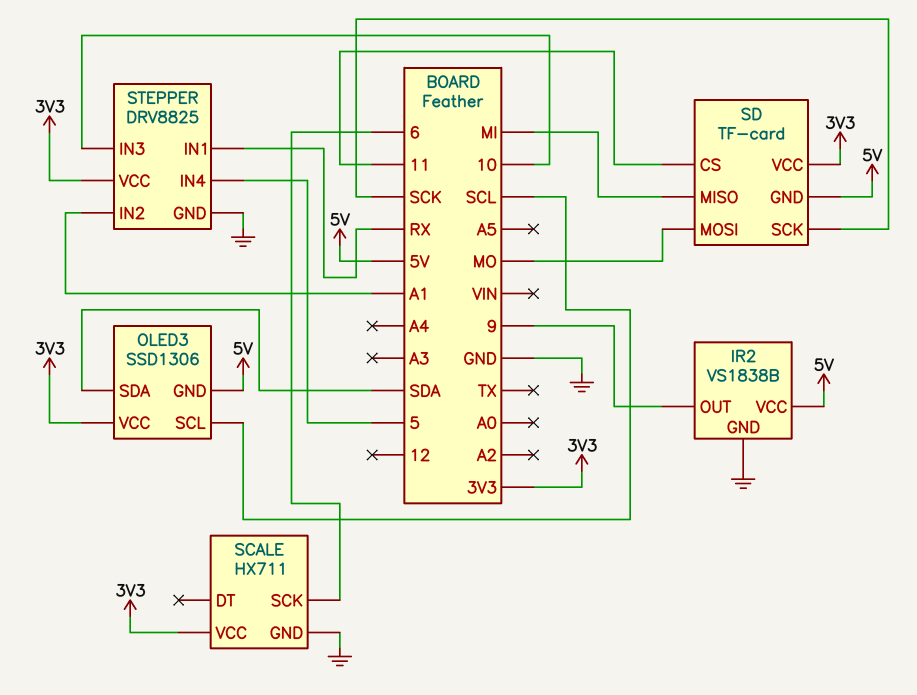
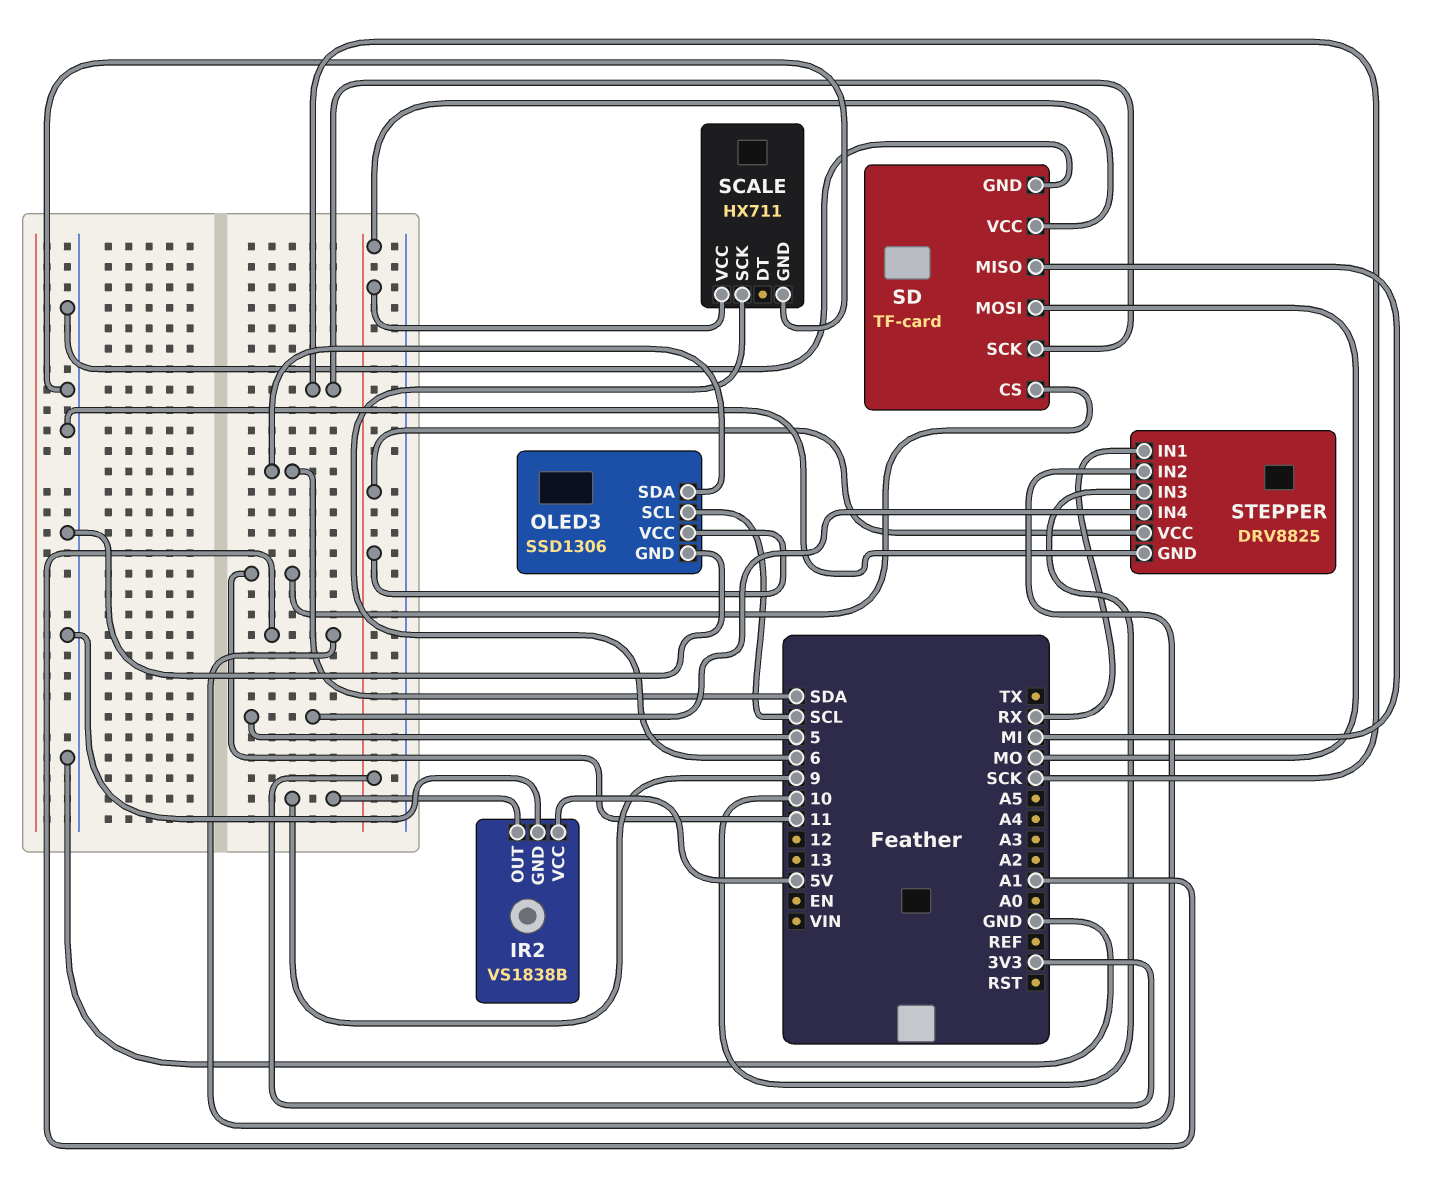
OLED3 pin GND: 5V -> GND
SD pin GND: 5V -> GND

